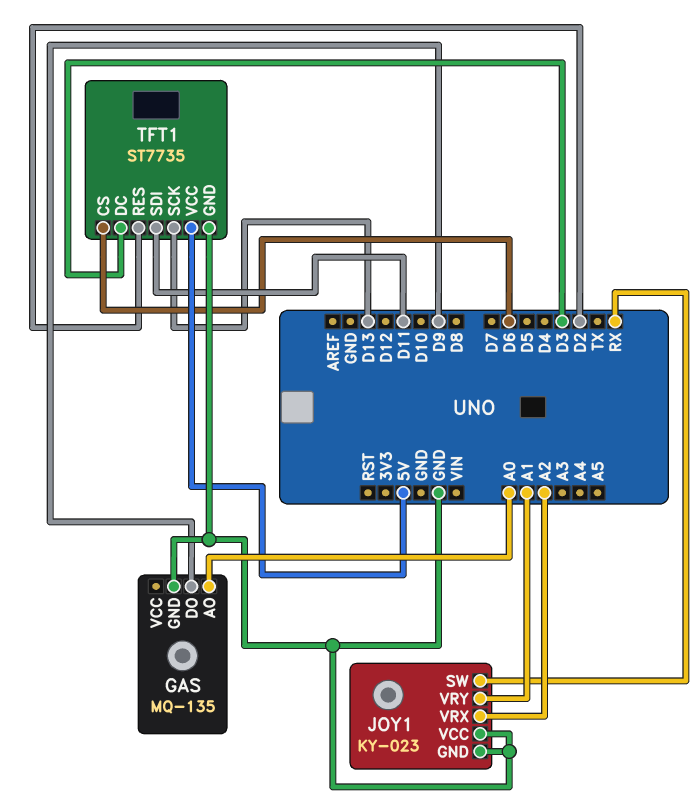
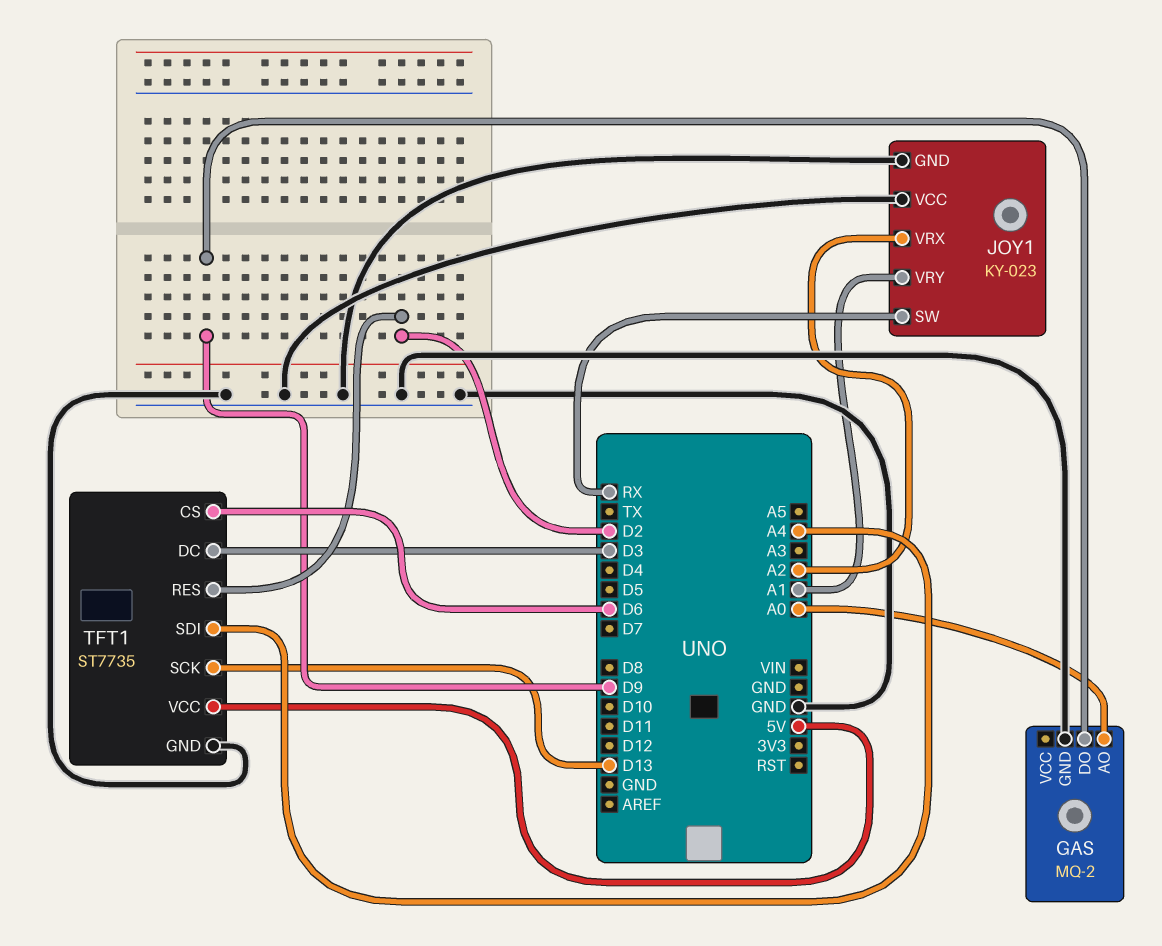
GAS: MQ-135 -> MQ-2
TFT1 pin SDI: D11 -> A4

